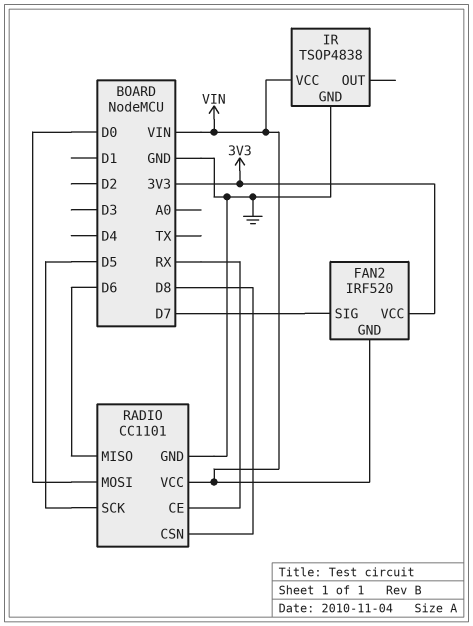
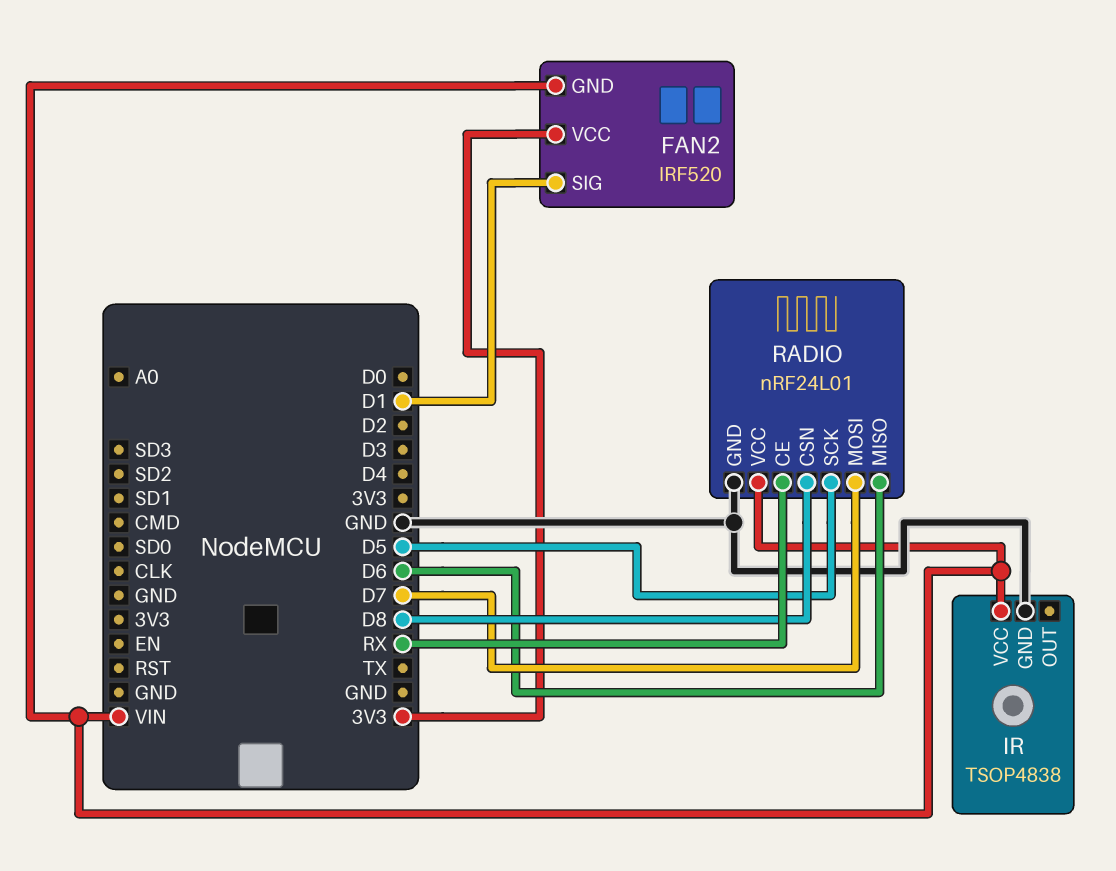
FAN2 pin SIG: D7 -> D1
RADIO: CC1101 -> nRF24L01
RADIO pin MOSI: D0 -> D7

